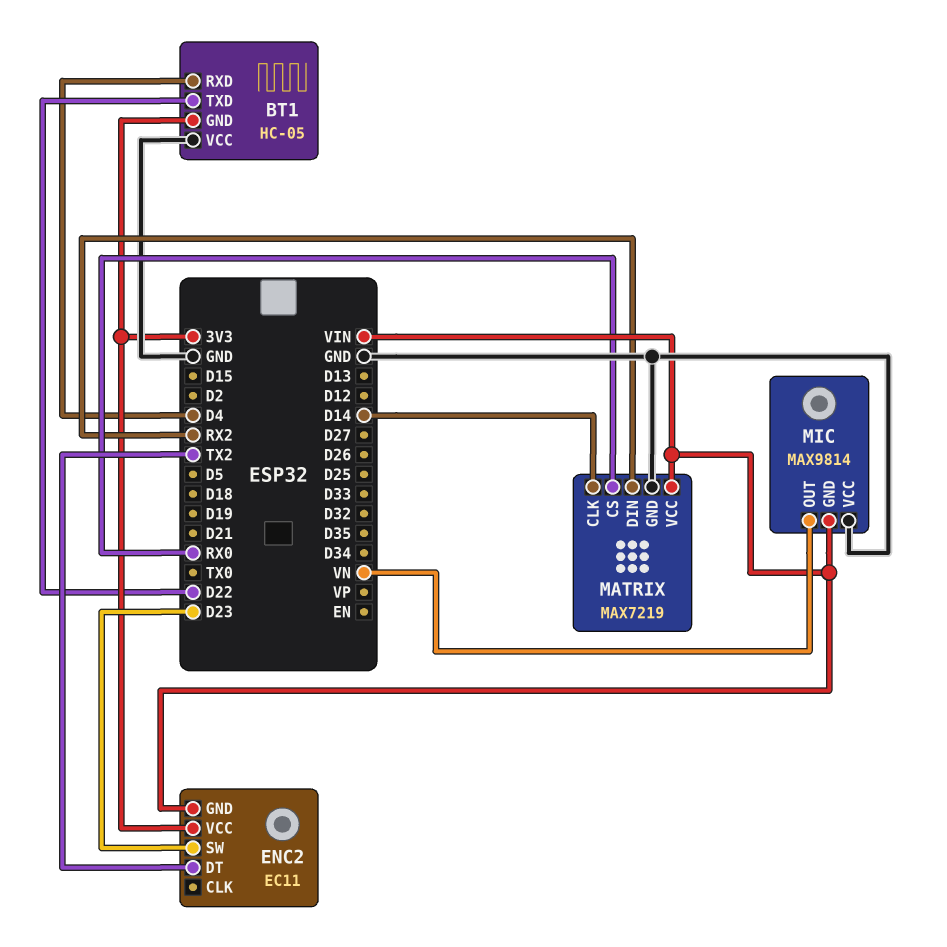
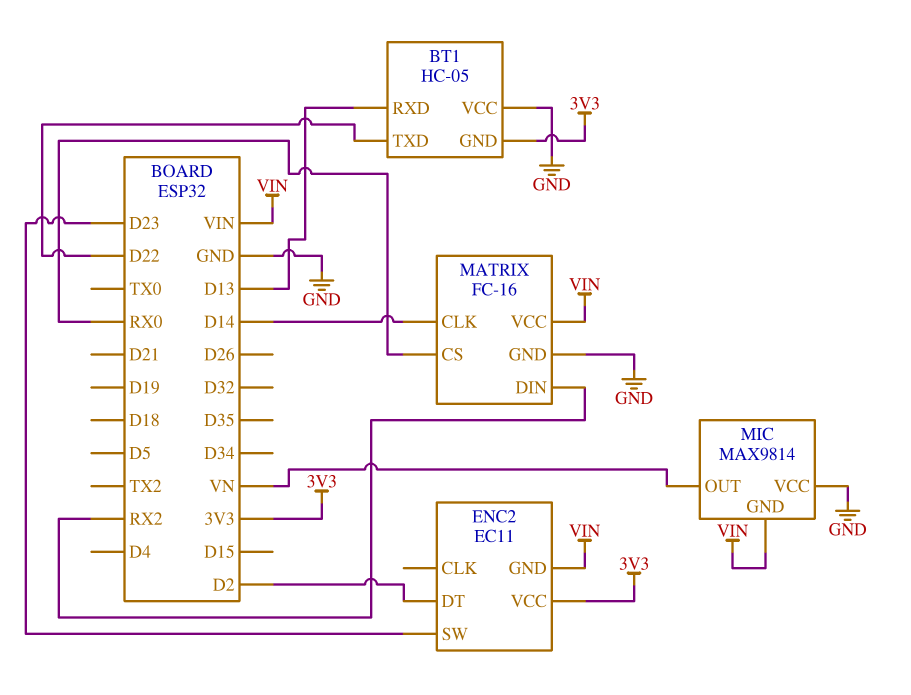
BT1 pin RXD: D4 -> D13
ENC2 pin DT: TX2 -> D2
MATRIX: MAX7219 -> FC-16

